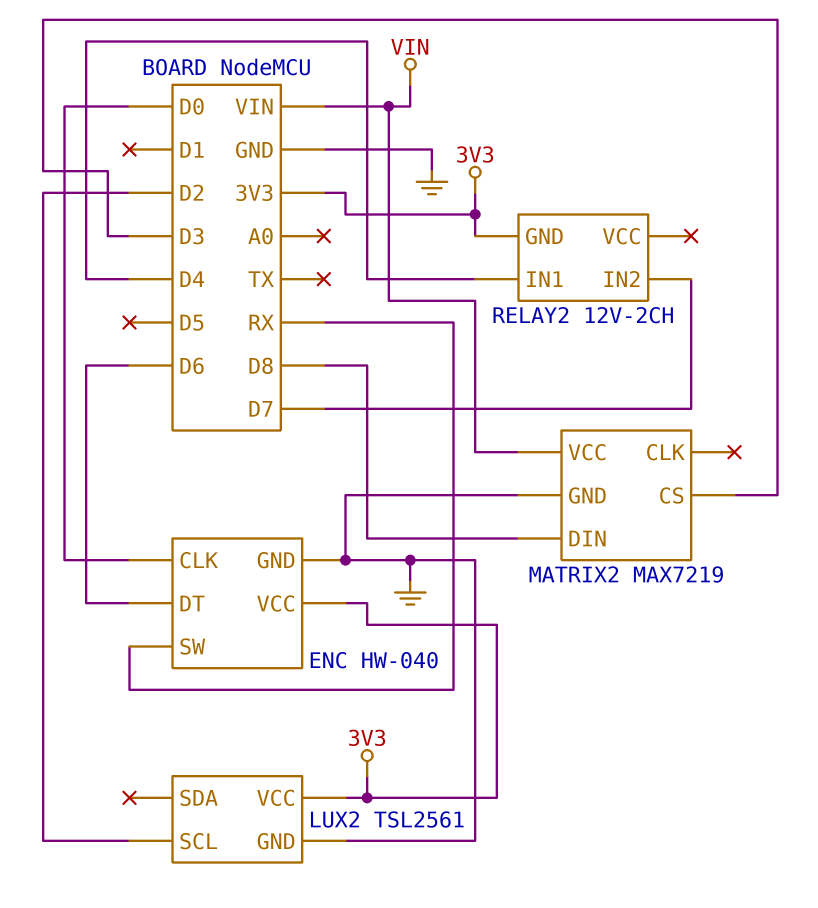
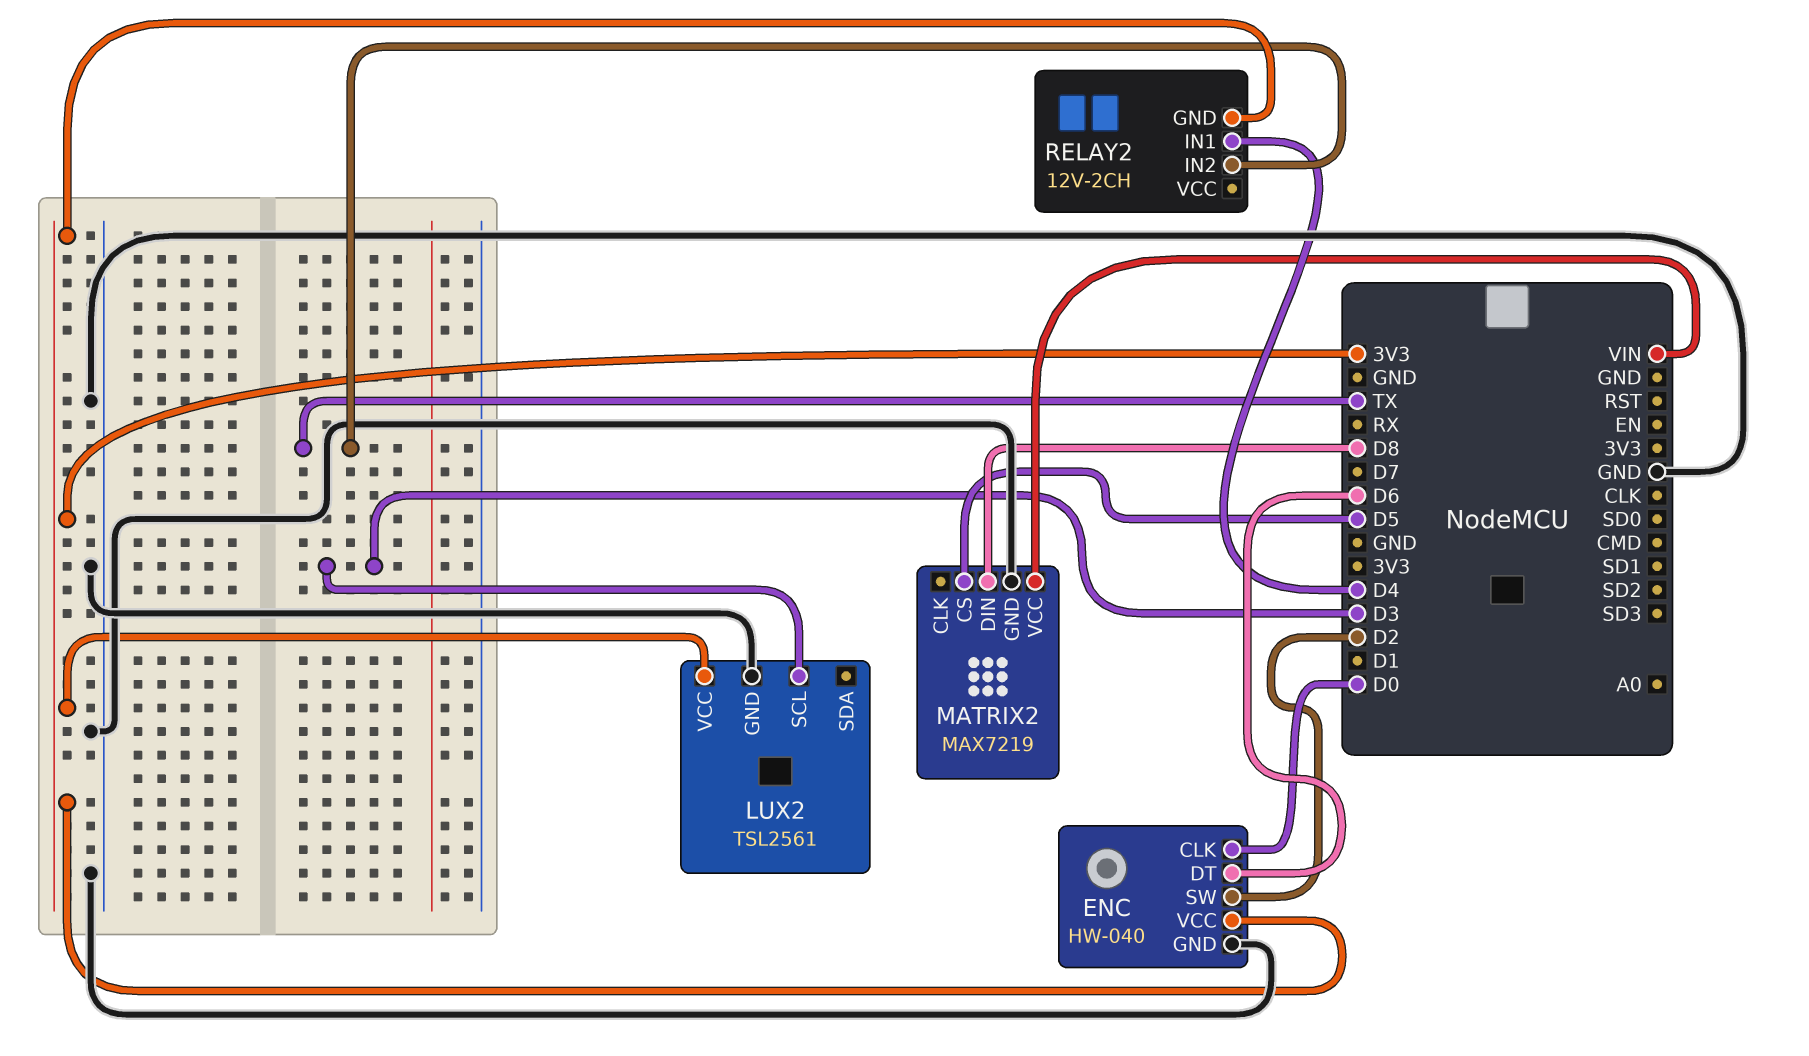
ENC pin SW: RX -> D2
LUX2 pin SCL: D2 -> D3
MATRIX2 pin CS: D3 -> D5
RELAY2 pin IN2: D7 -> TX

